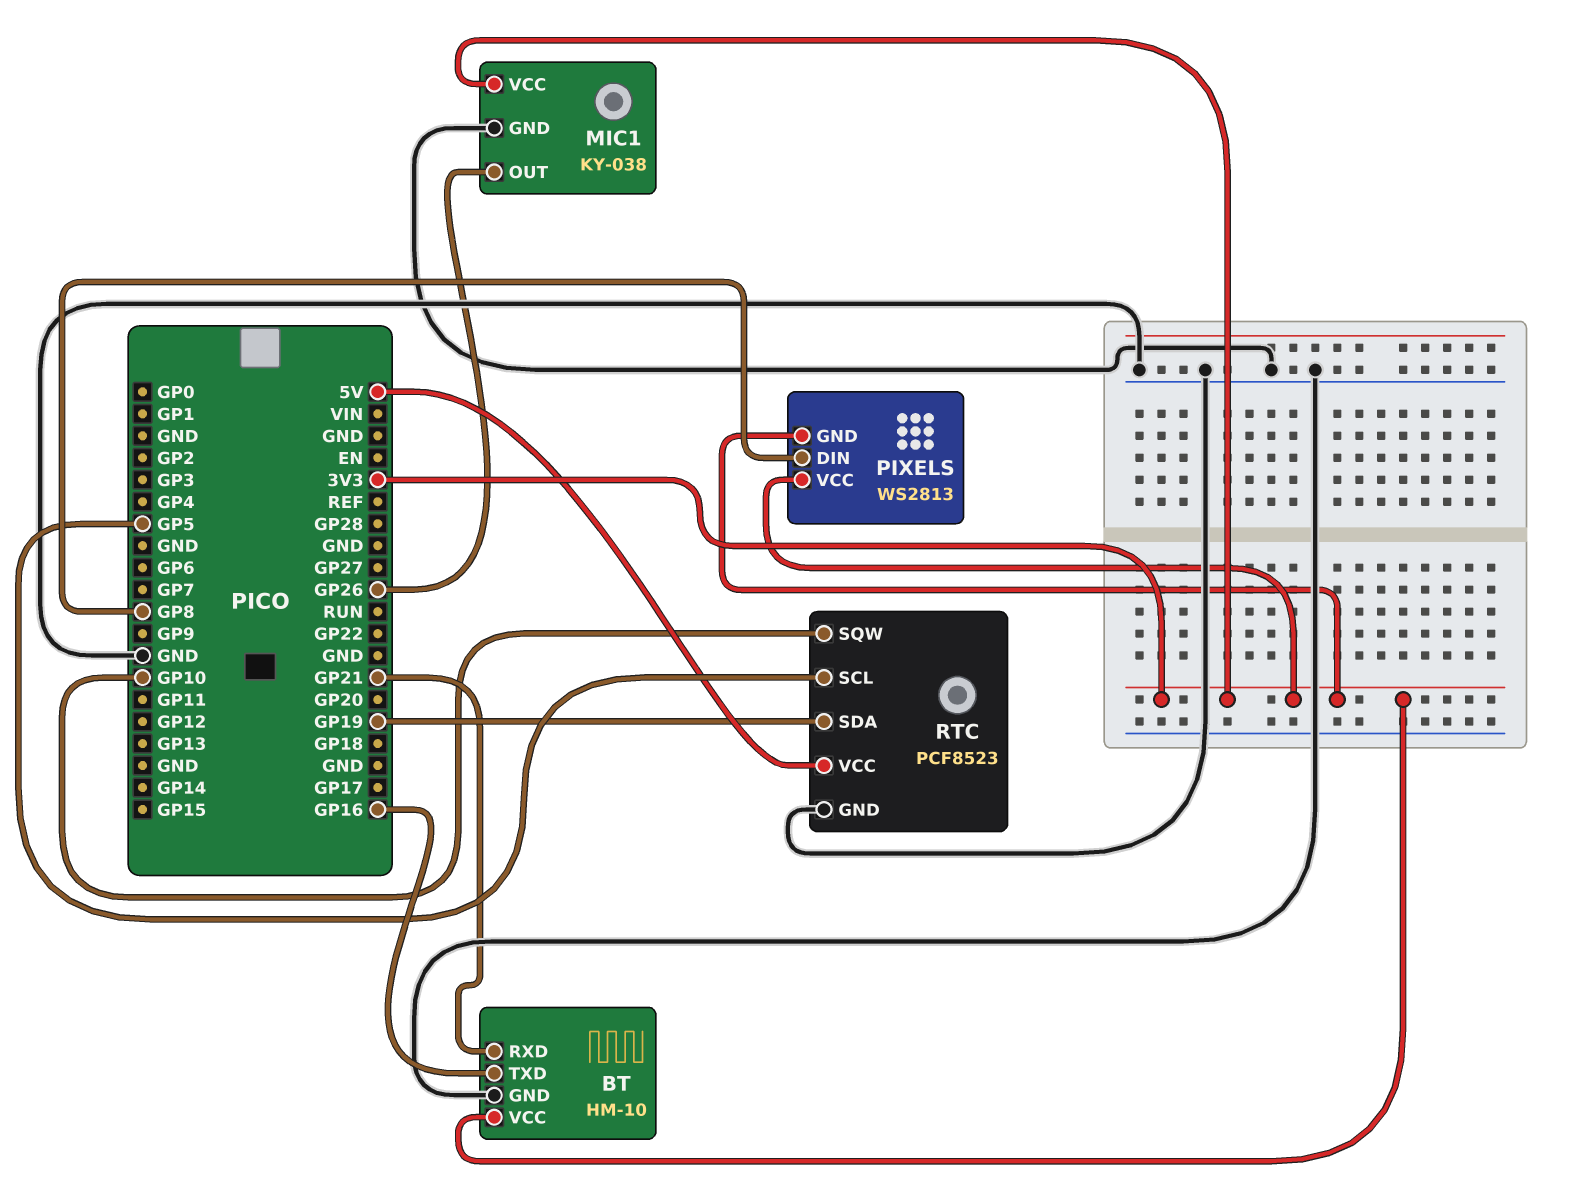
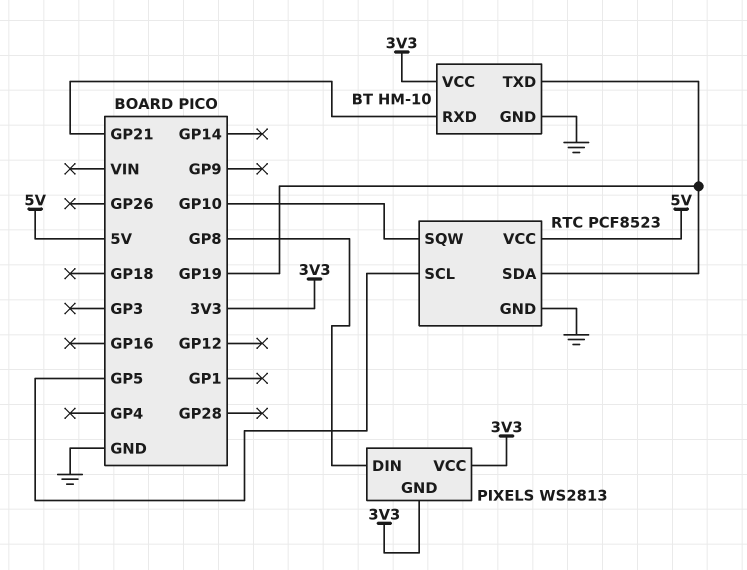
BT pin TXD: GP16 -> GP19
MIC1: KY-038 -> none
MIC1 pin GND: GND -> none
MIC1 pin OUT: GP26 -> none
MIC1 pin VCC: 3V3 -> none

